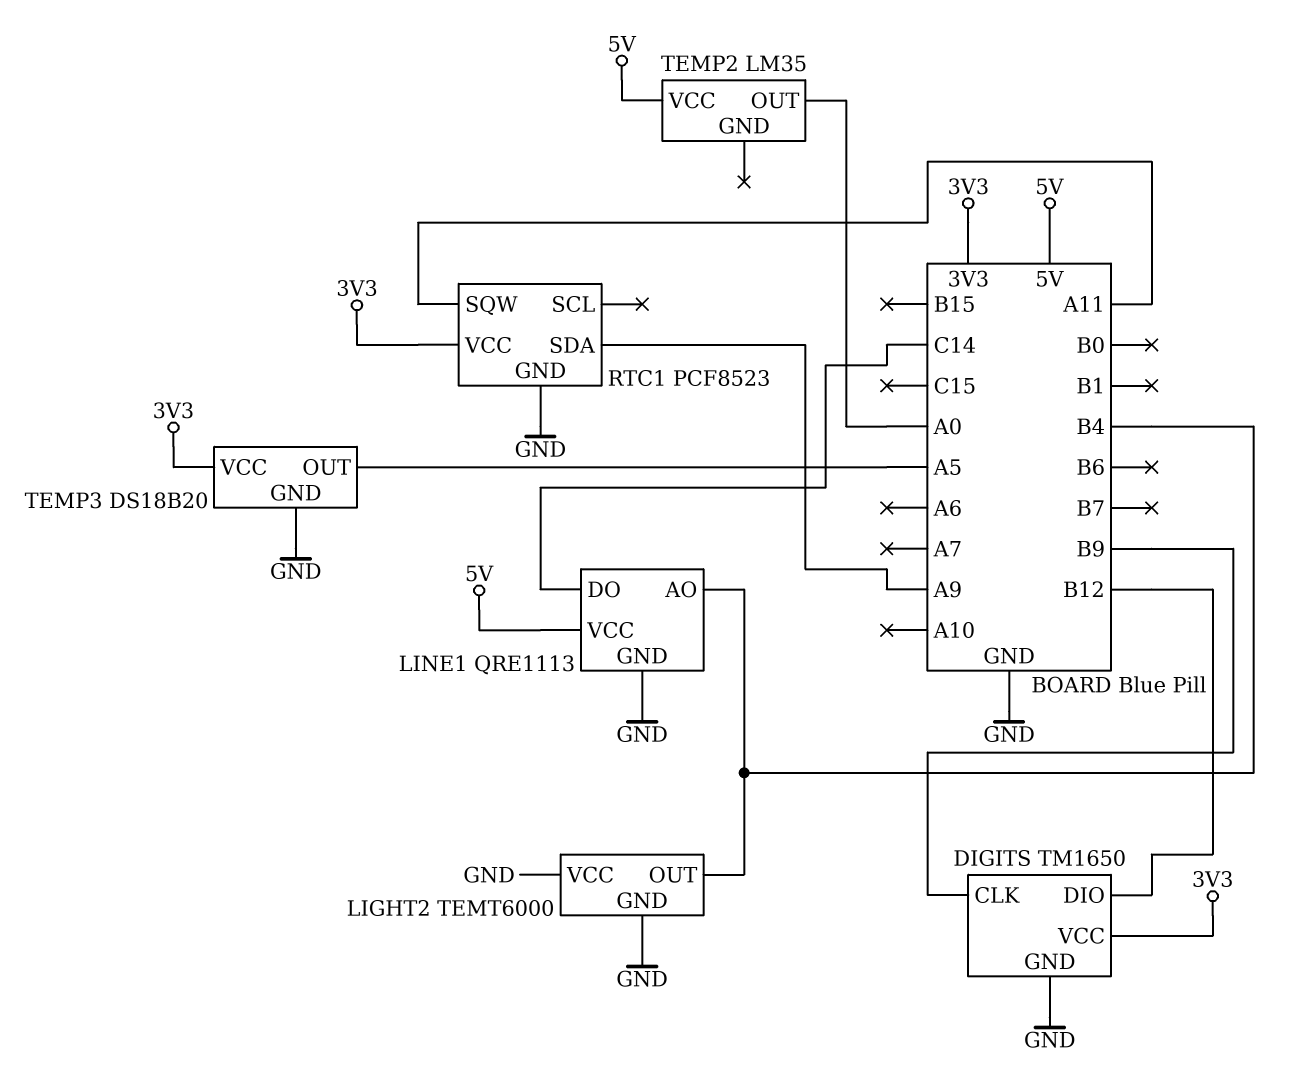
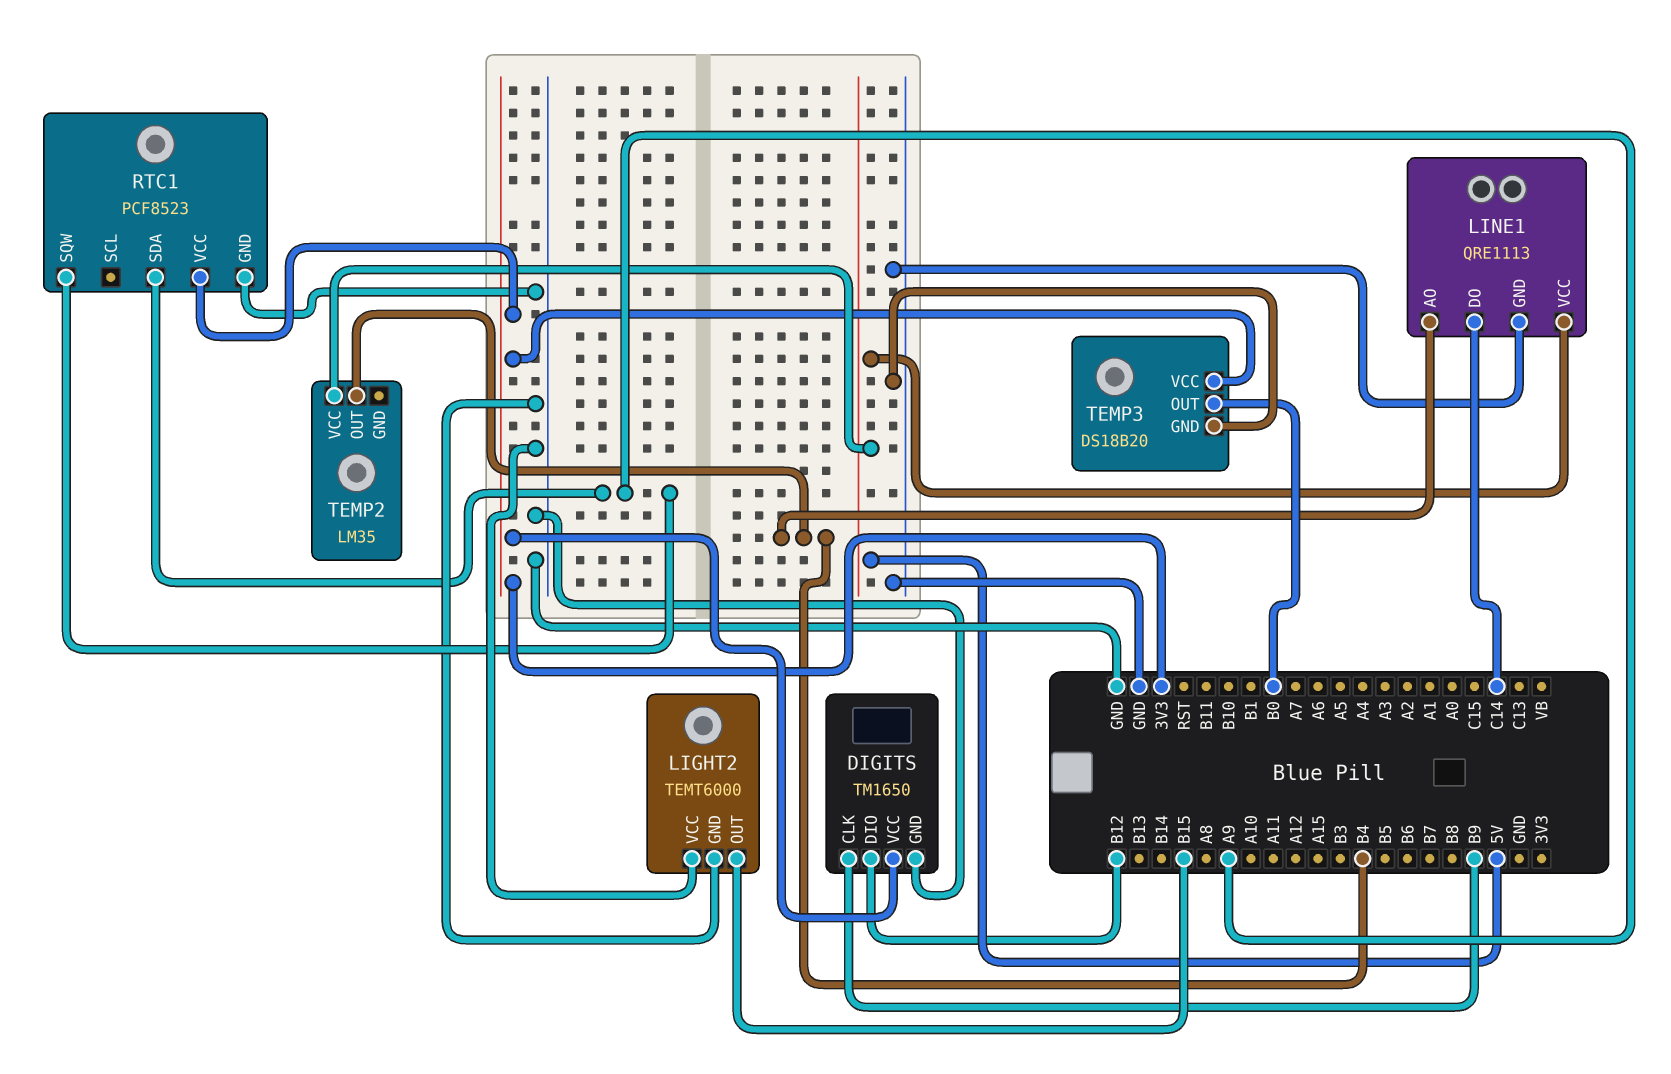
LIGHT2 pin OUT: B4 -> B15
RTC1 pin SQW: A11 -> A9
TEMP2 pin OUT: A0 -> B4
TEMP3 pin OUT: A5 -> B0

